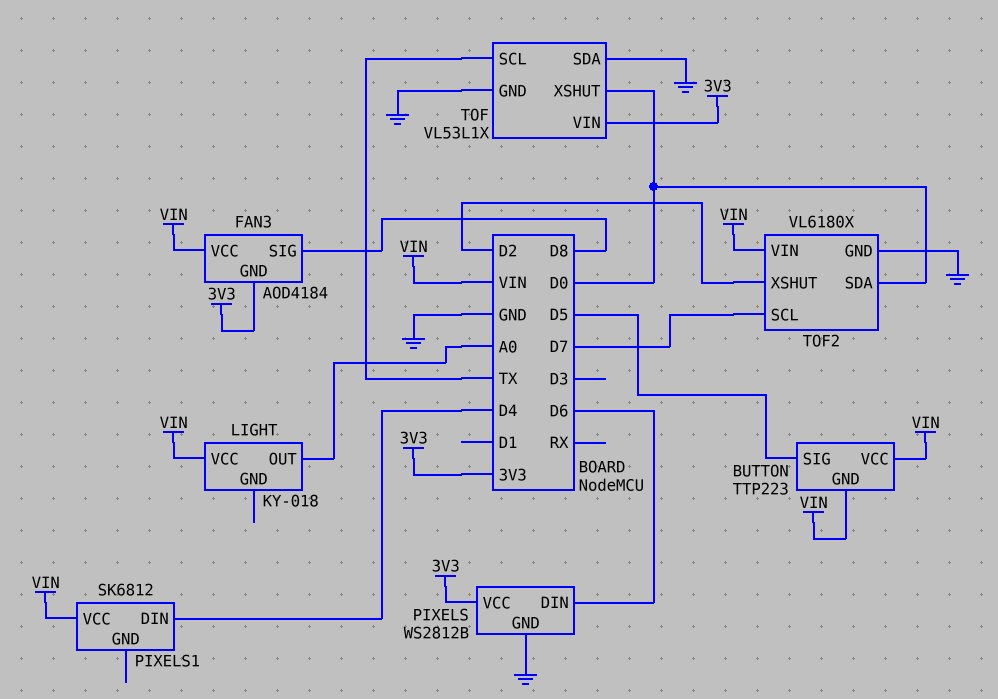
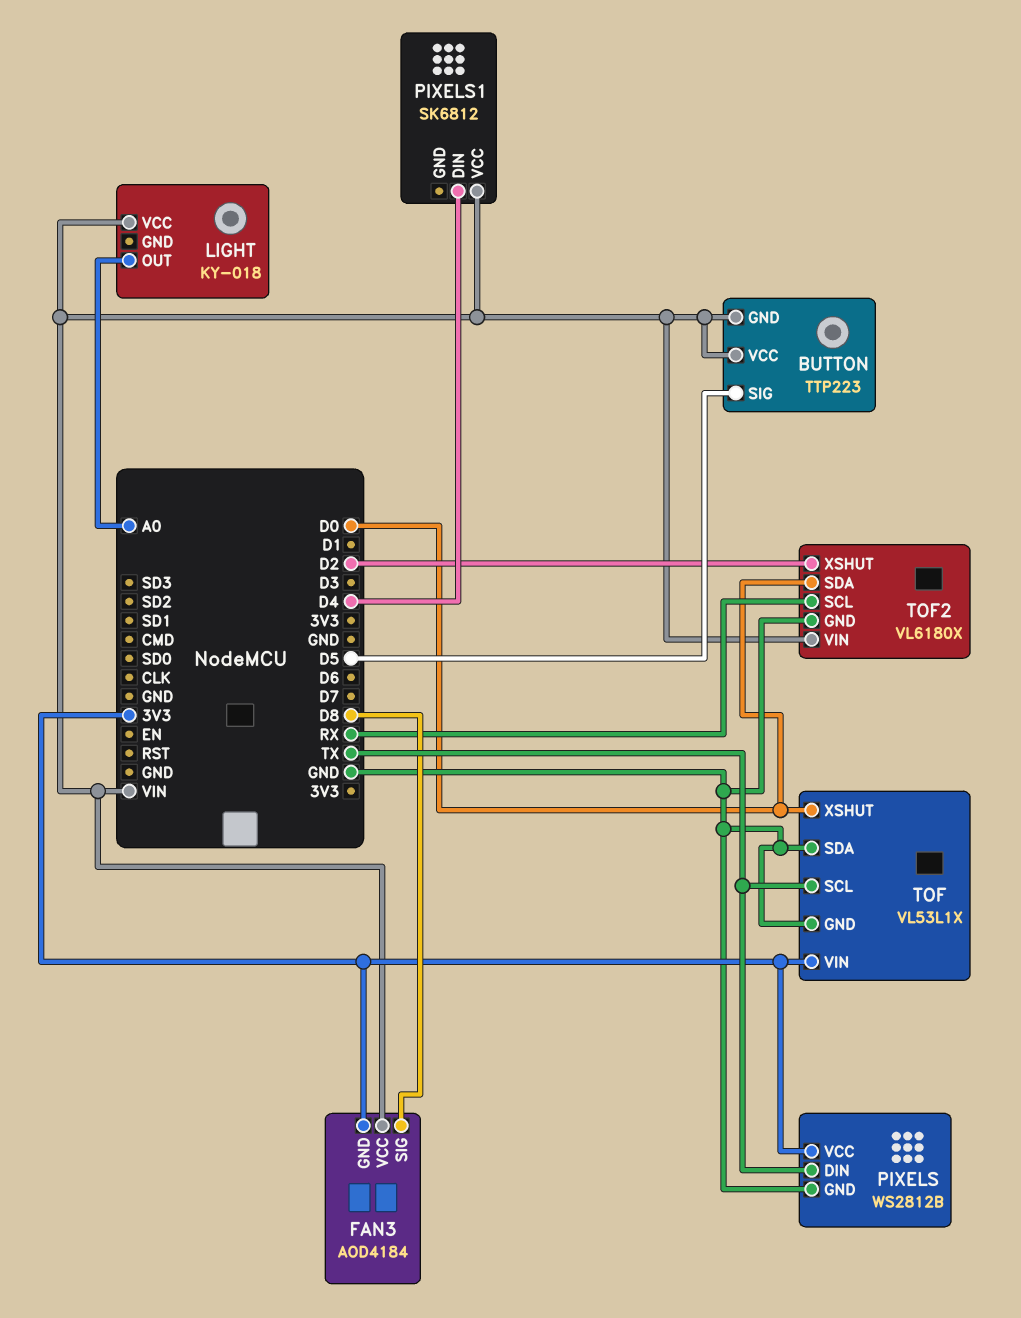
PIXELS pin DIN: D6 -> TX
TOF2 pin SCL: D7 -> RX

